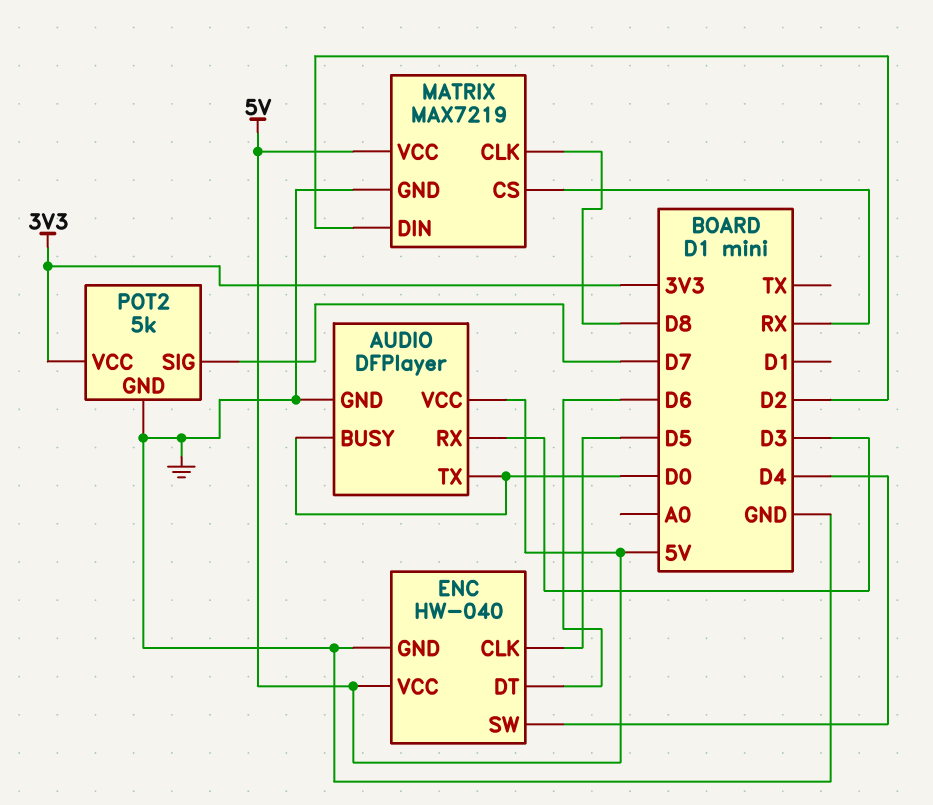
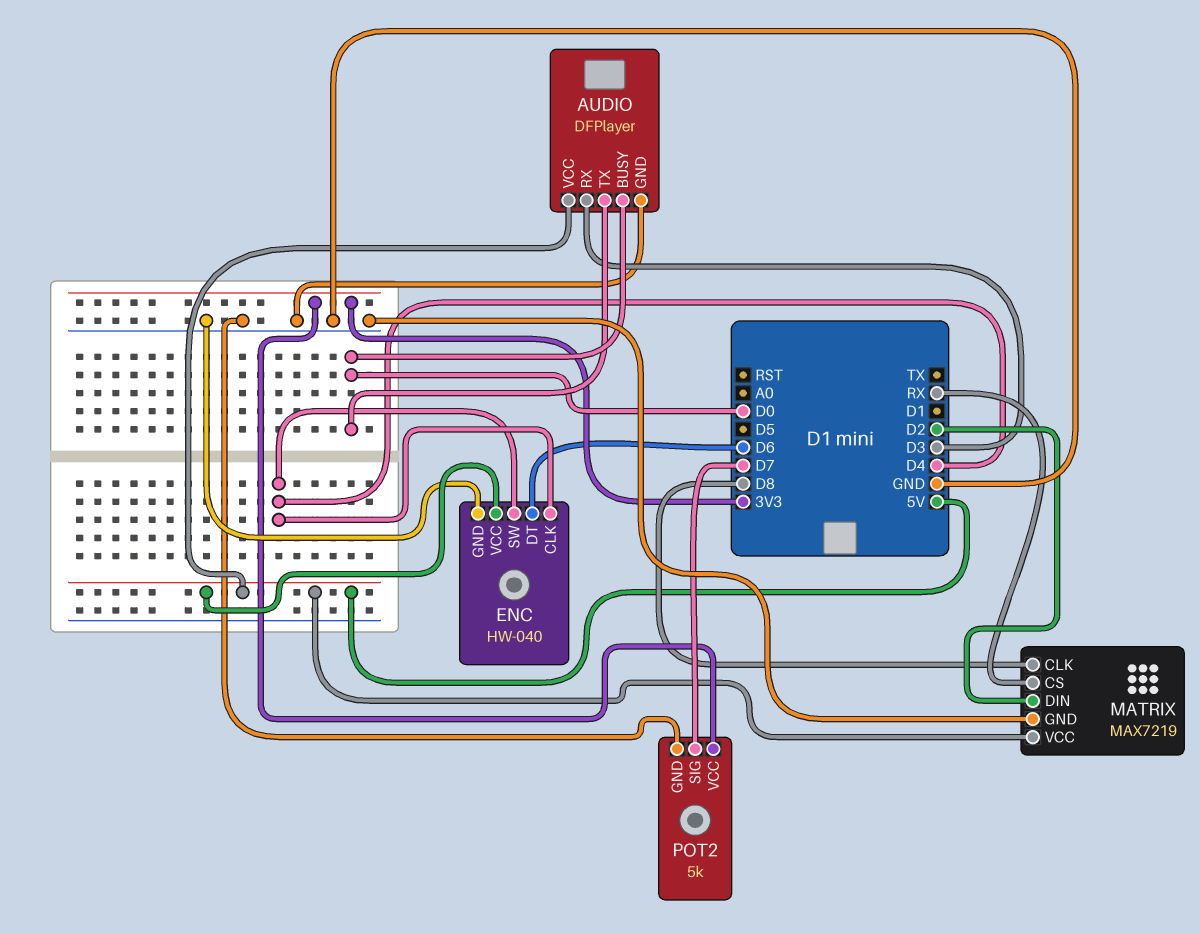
ENC pin CLK: D5 -> D4

